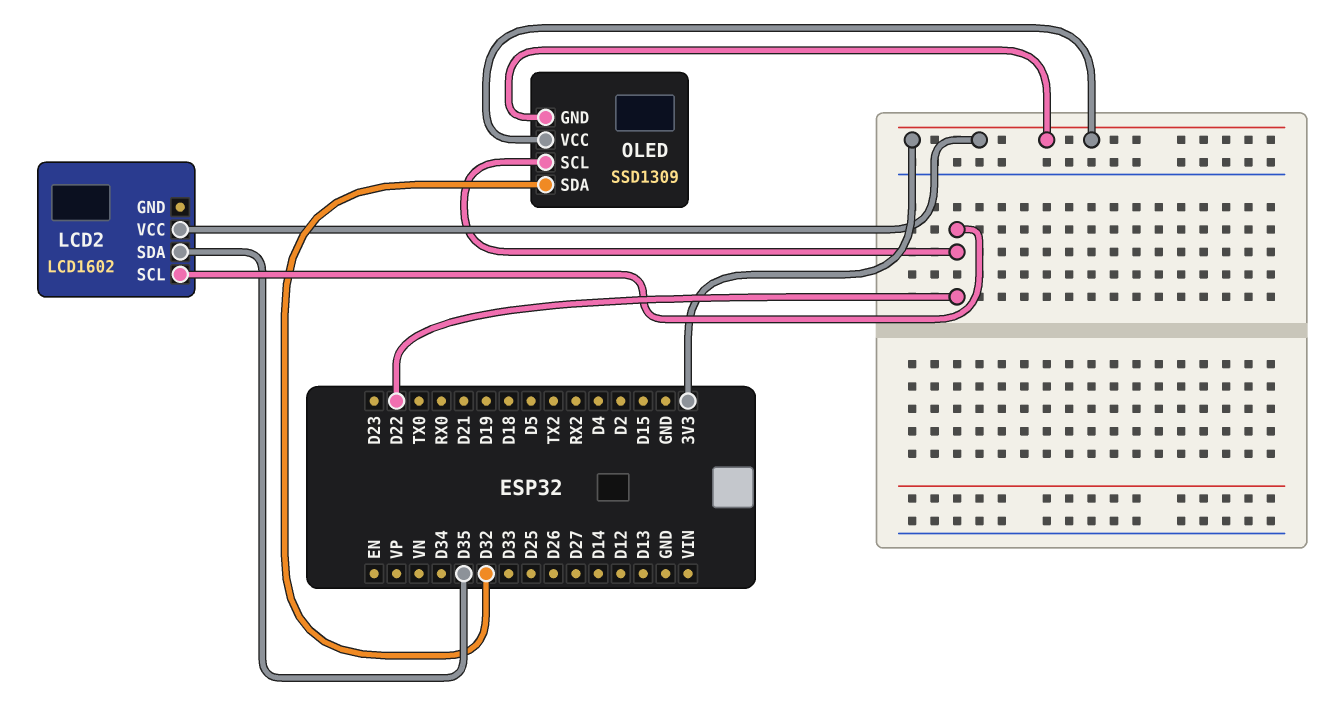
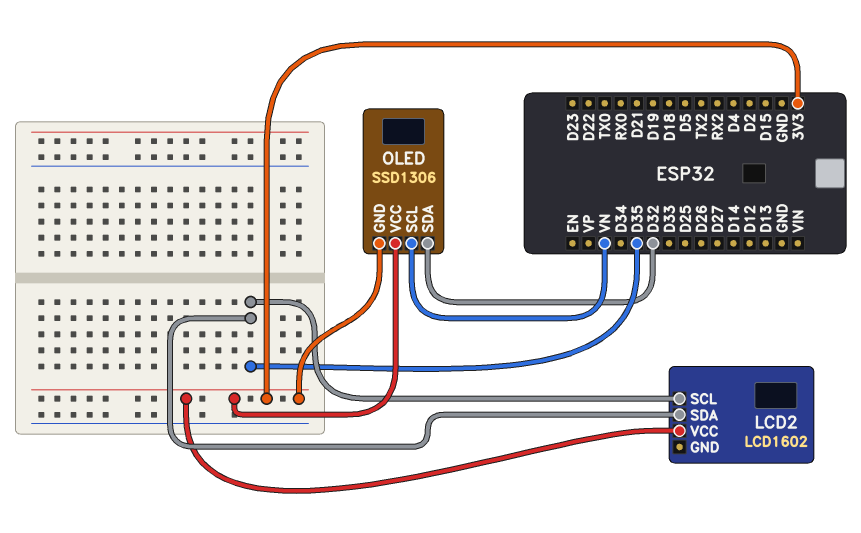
LCD2 pin SCL: D22 -> D35
OLED: SSD1309 -> SSD1306
OLED pin SCL: D22 -> VN

